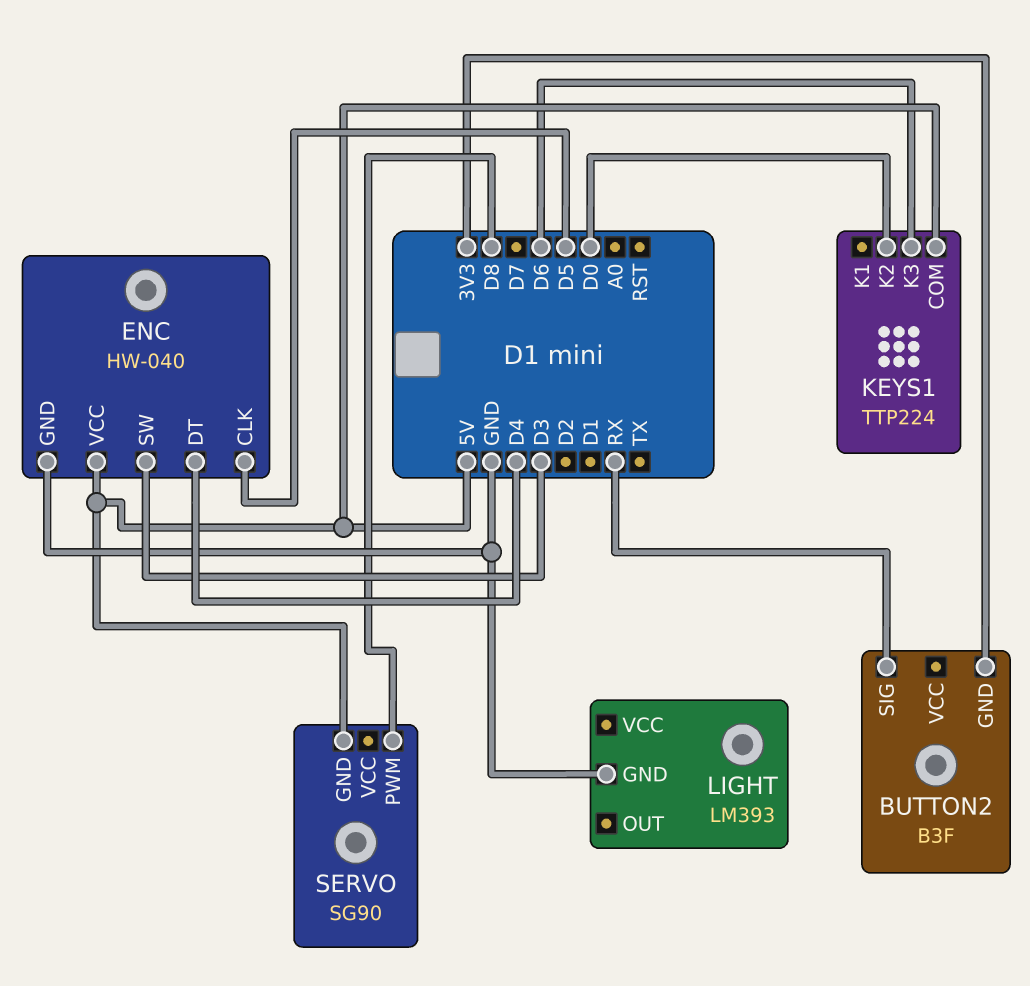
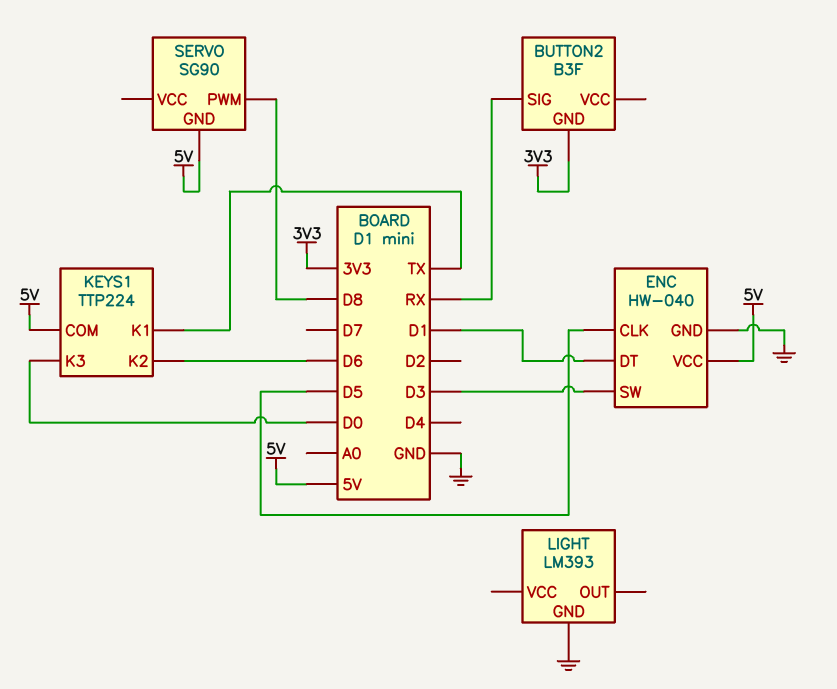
ENC pin DT: D4 -> D1
KEYS1 pin K1: none -> TX
KEYS1 pin K2: D0 -> D6
KEYS1 pin K3: D6 -> D0

